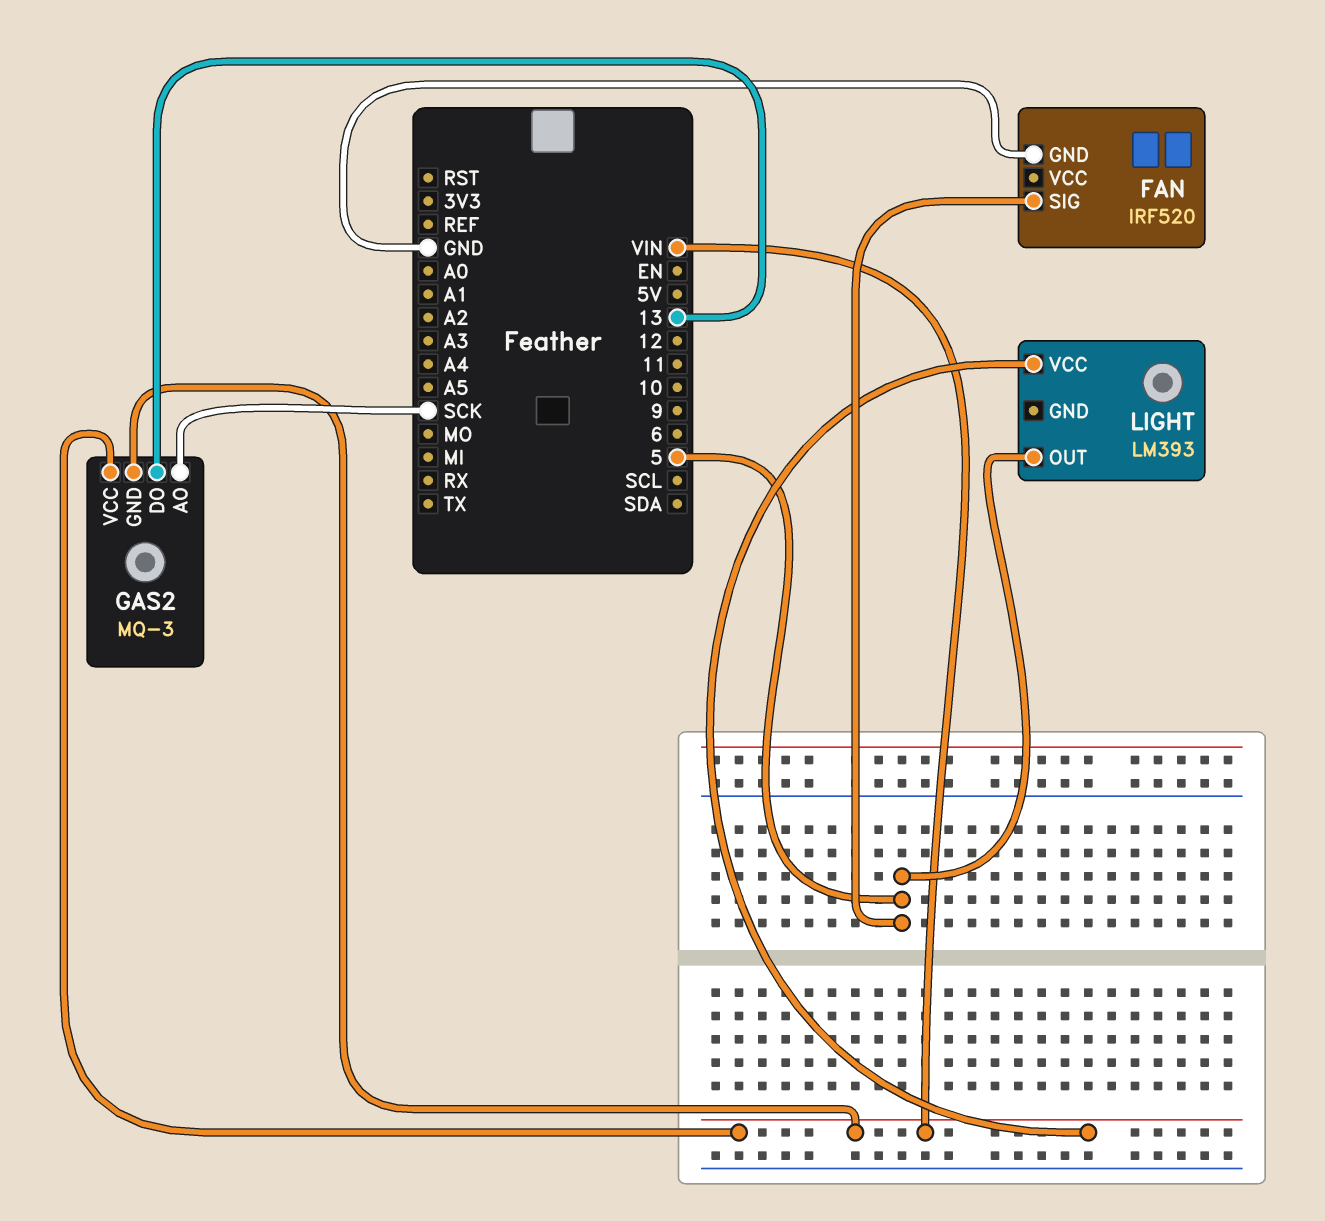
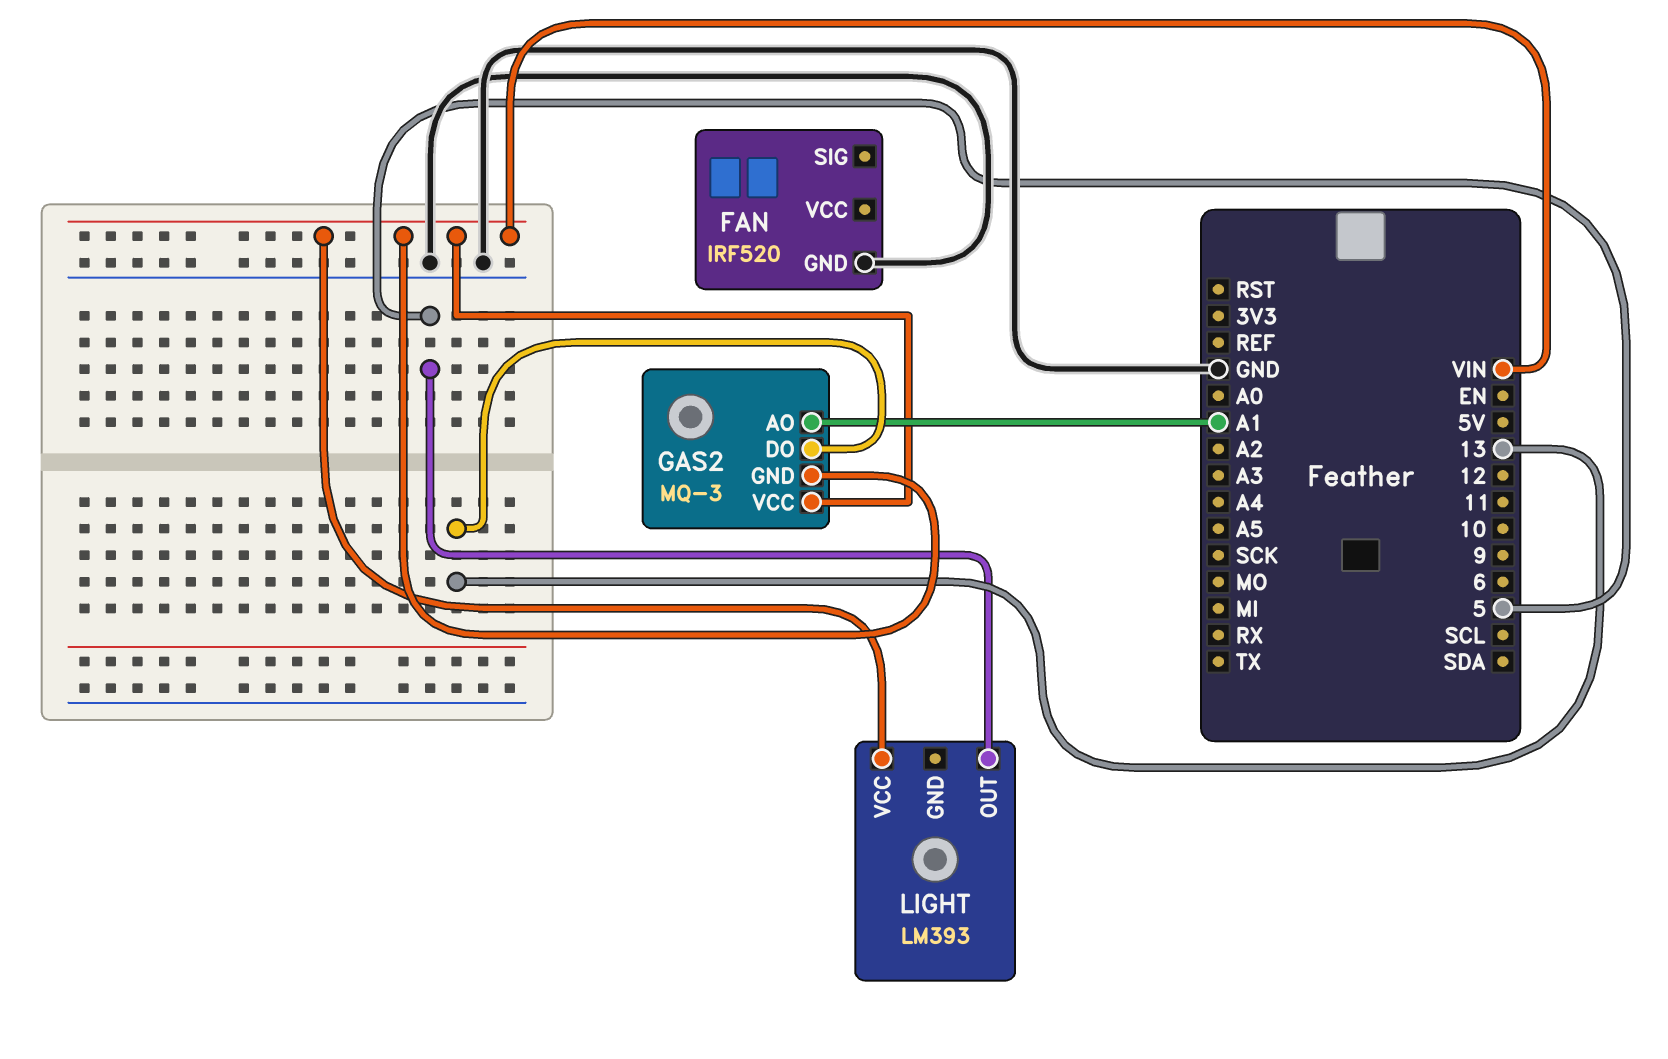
FAN pin SIG: 5 -> none
GAS2 pin AO: SCK -> A1

